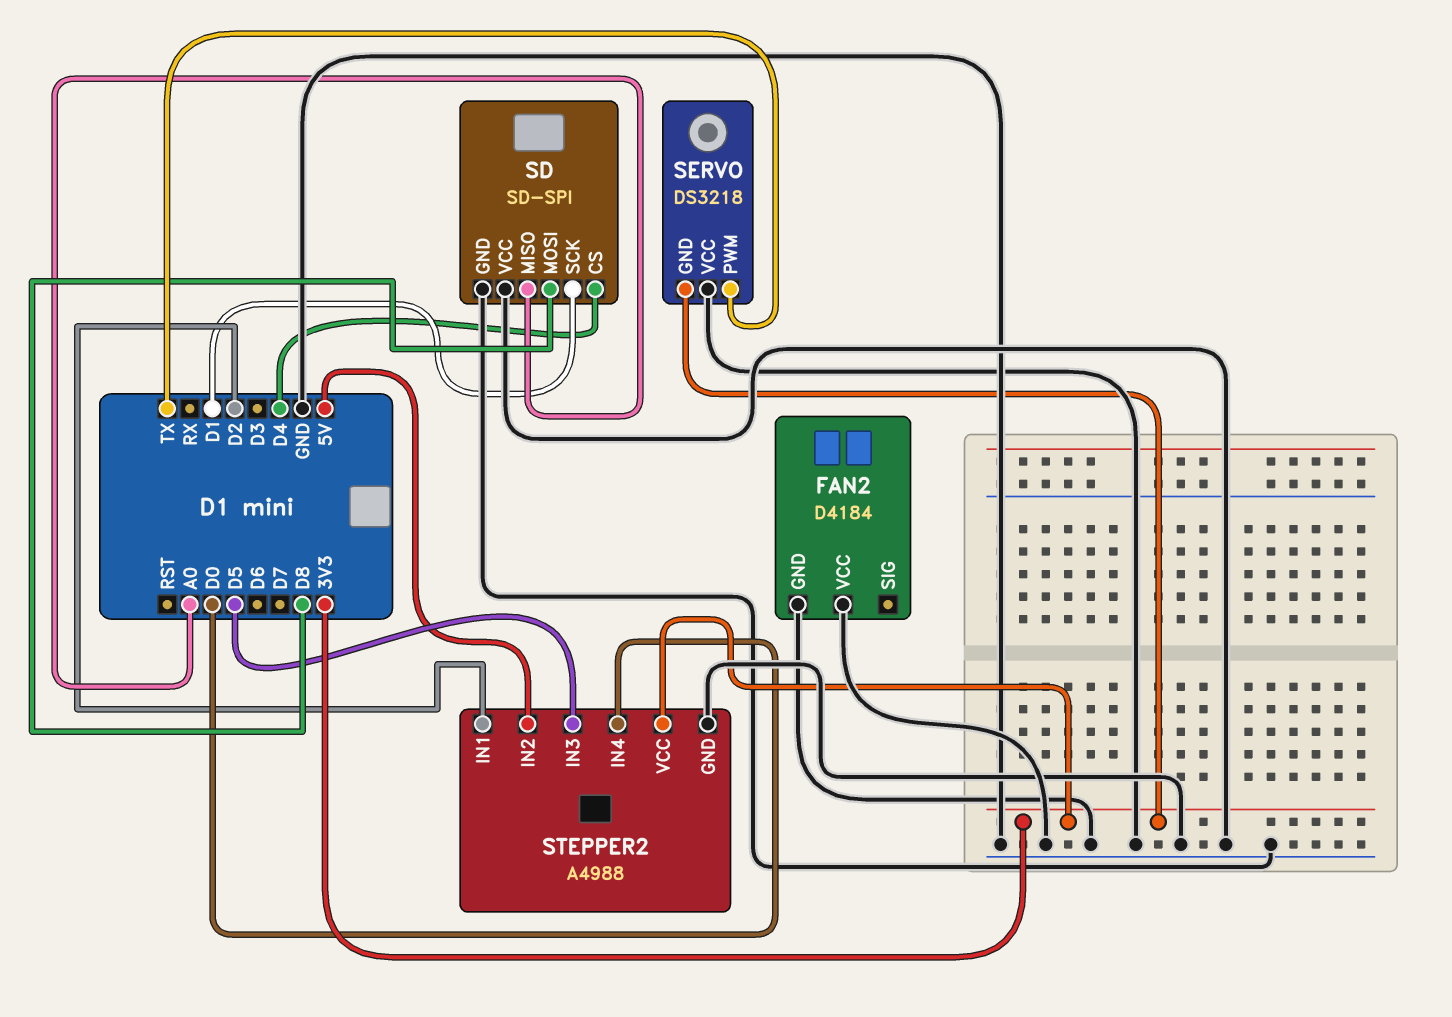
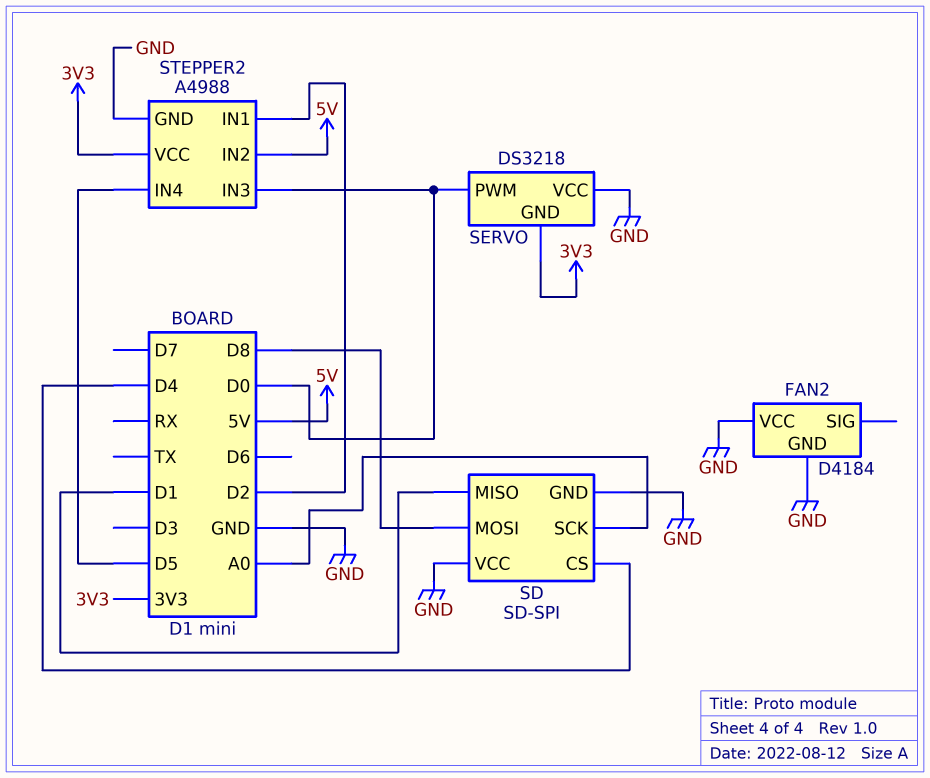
SD pin MISO: A0 -> D1
SD pin SCK: D1 -> A0
SERVO pin PWM: TX -> D0
STEPPER2 pin IN3: D5 -> D0
STEPPER2 pin IN4: D0 -> D5

